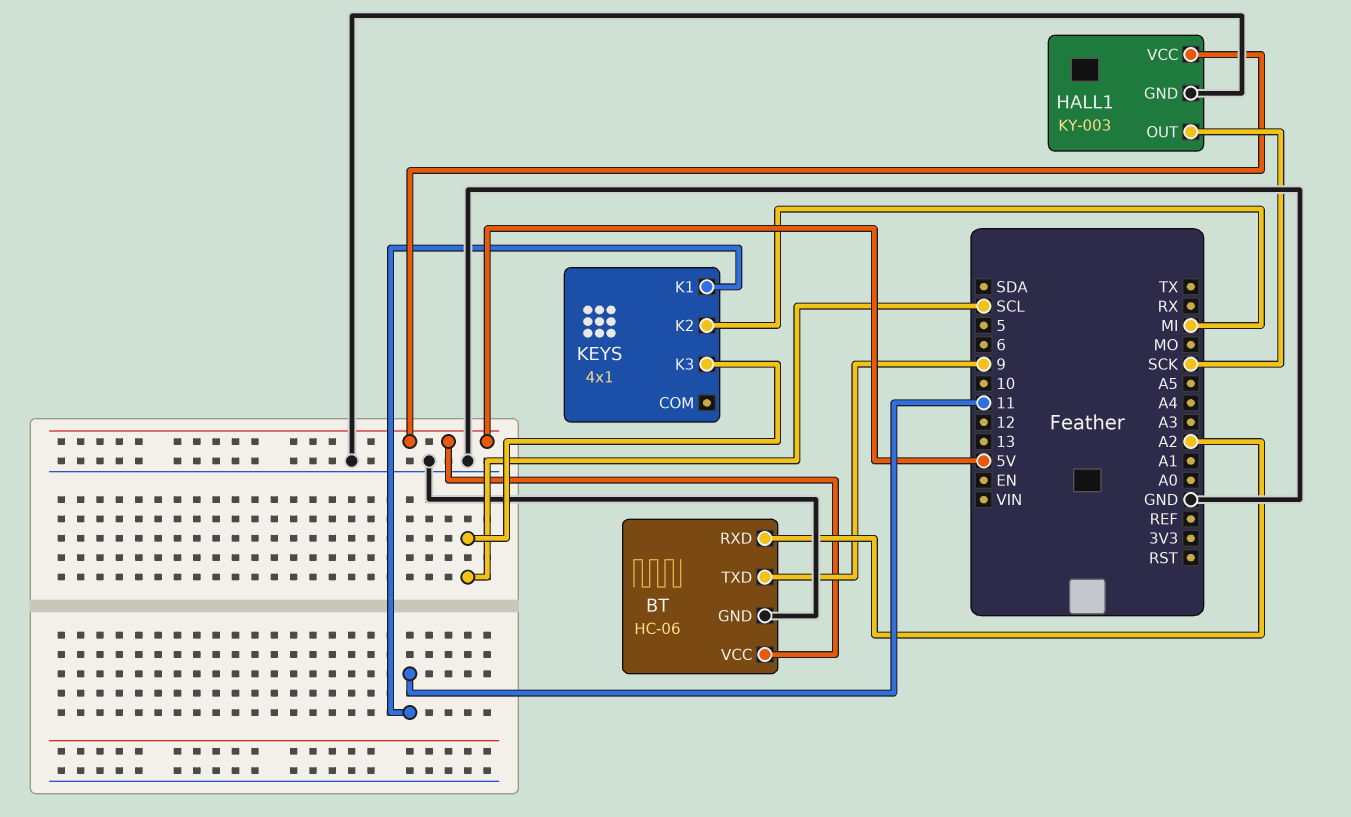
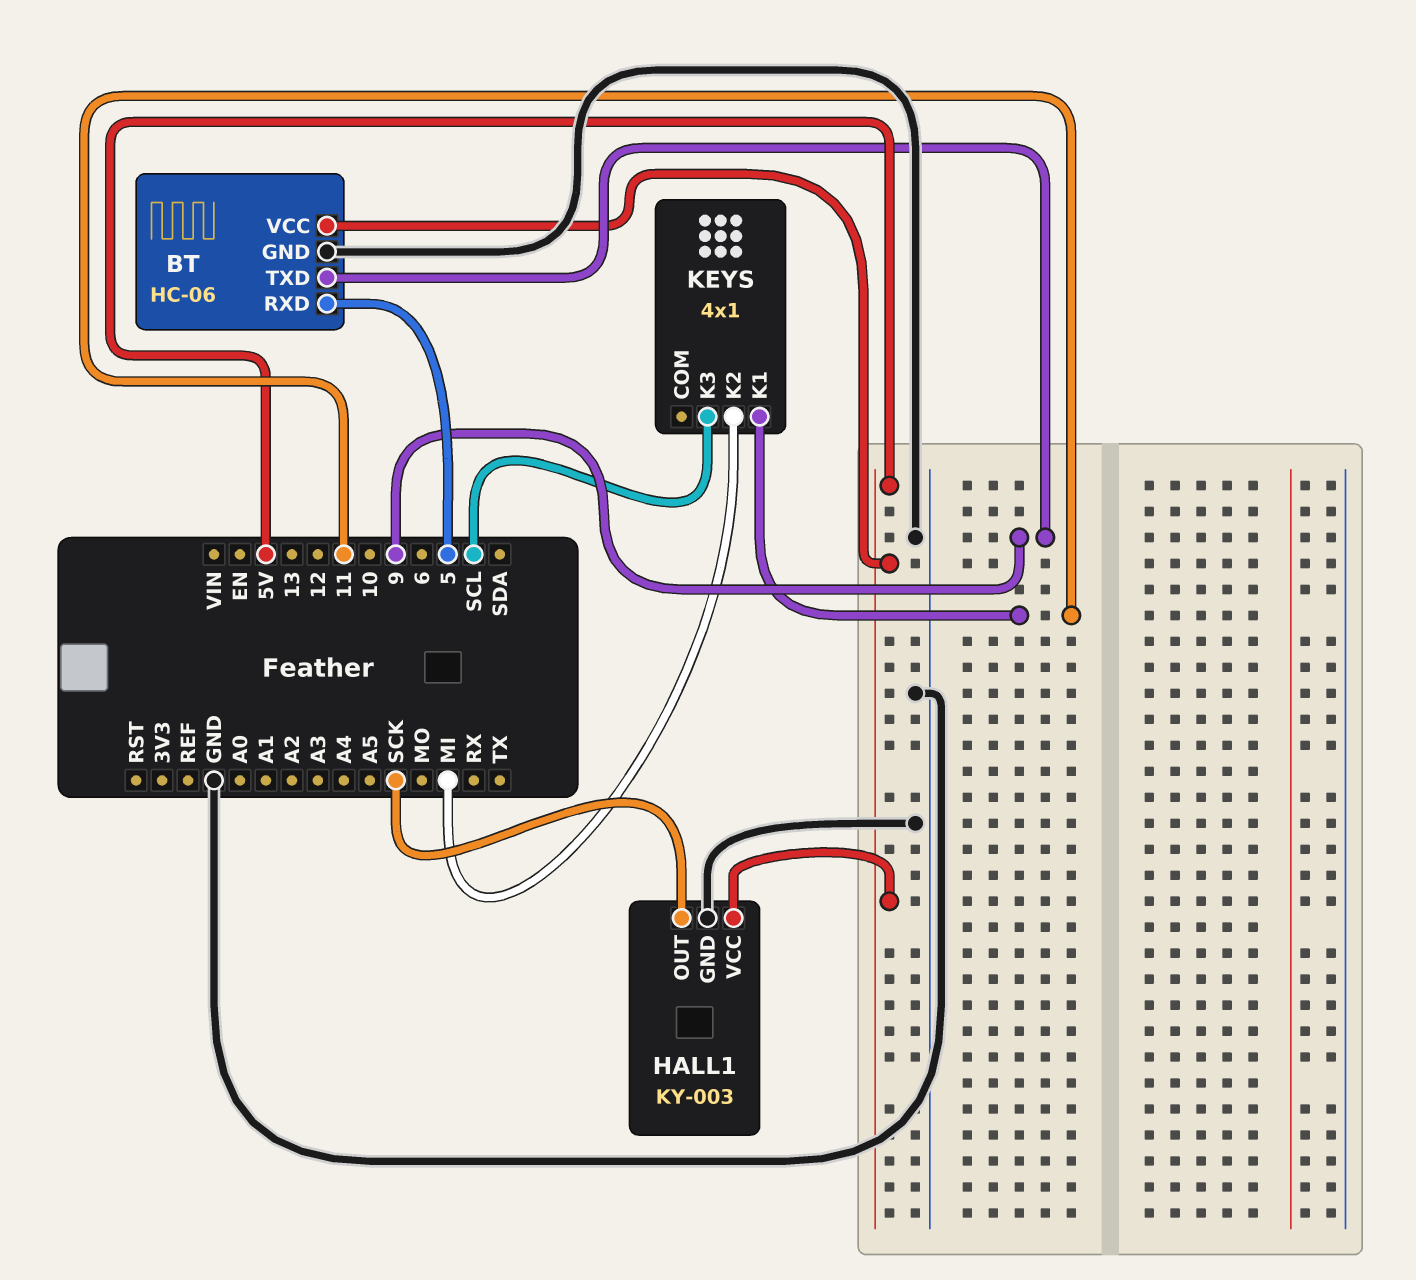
BT pin RXD: A2 -> 5

